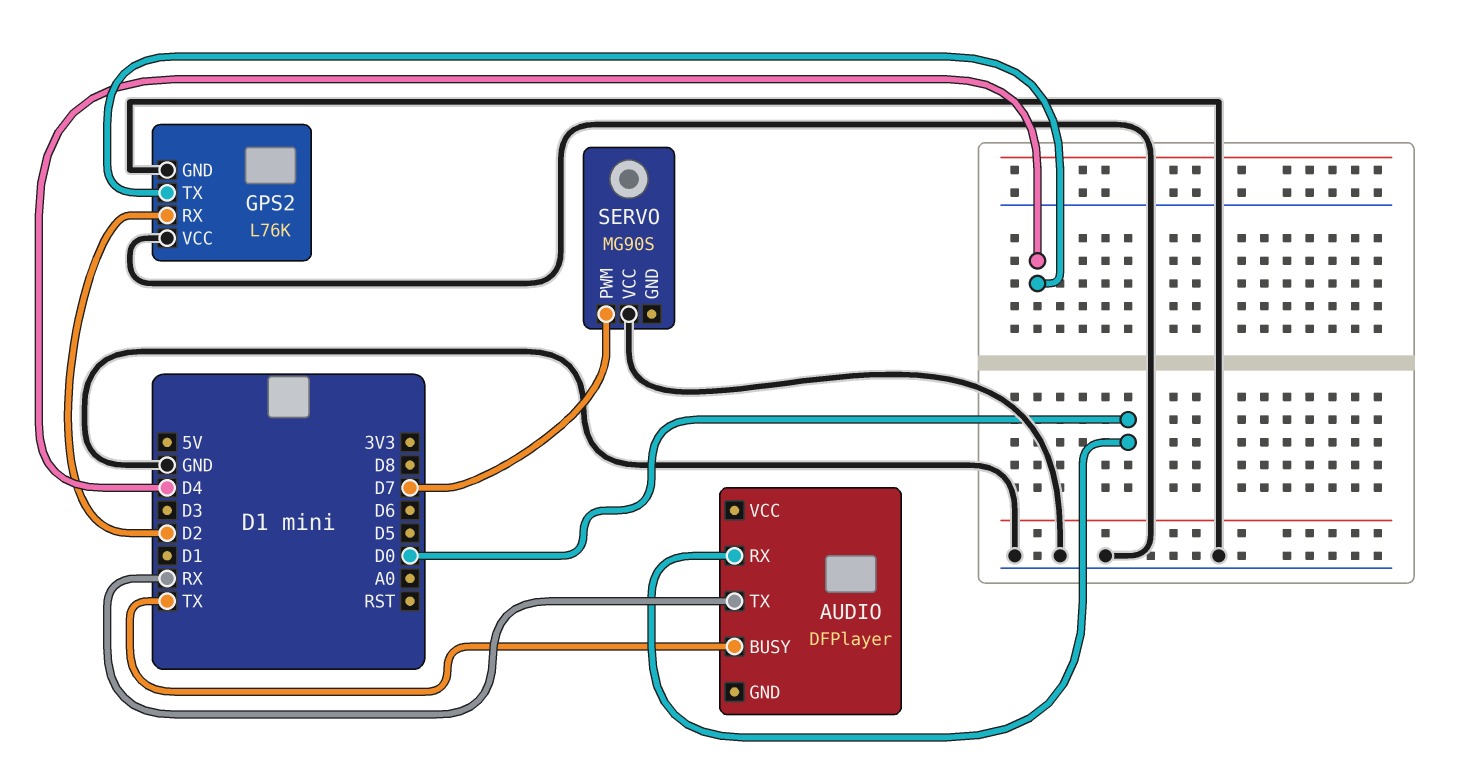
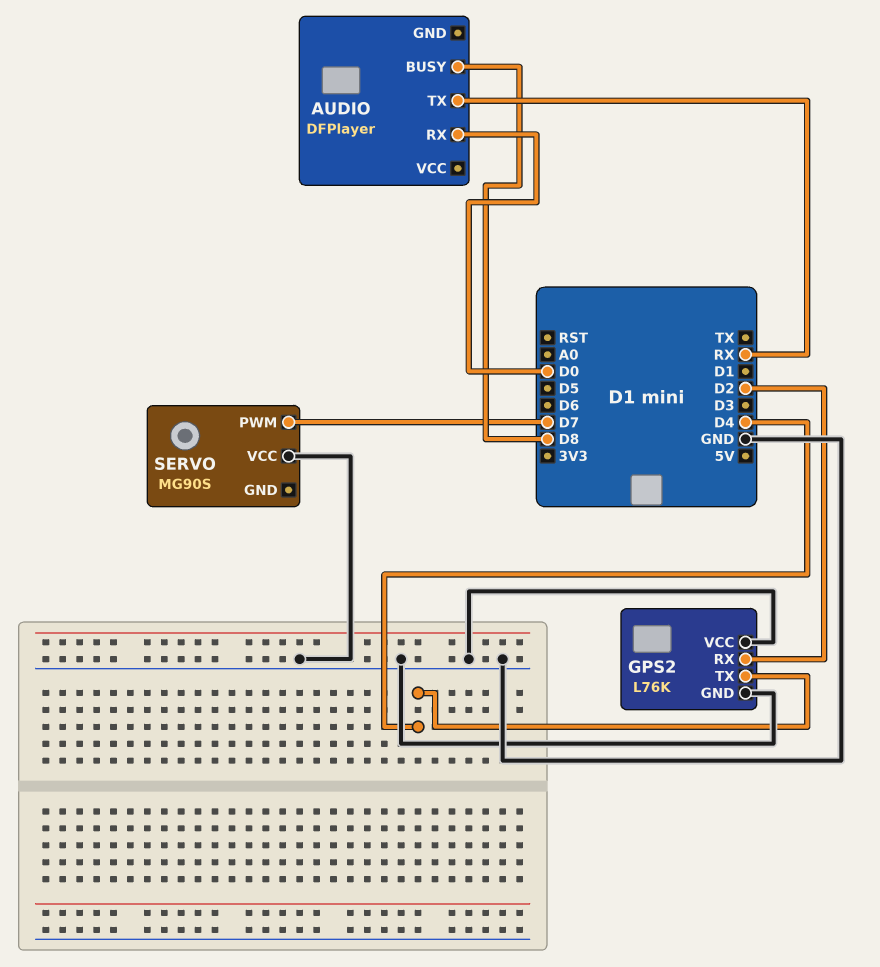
AUDIO pin BUSY: TX -> D8

